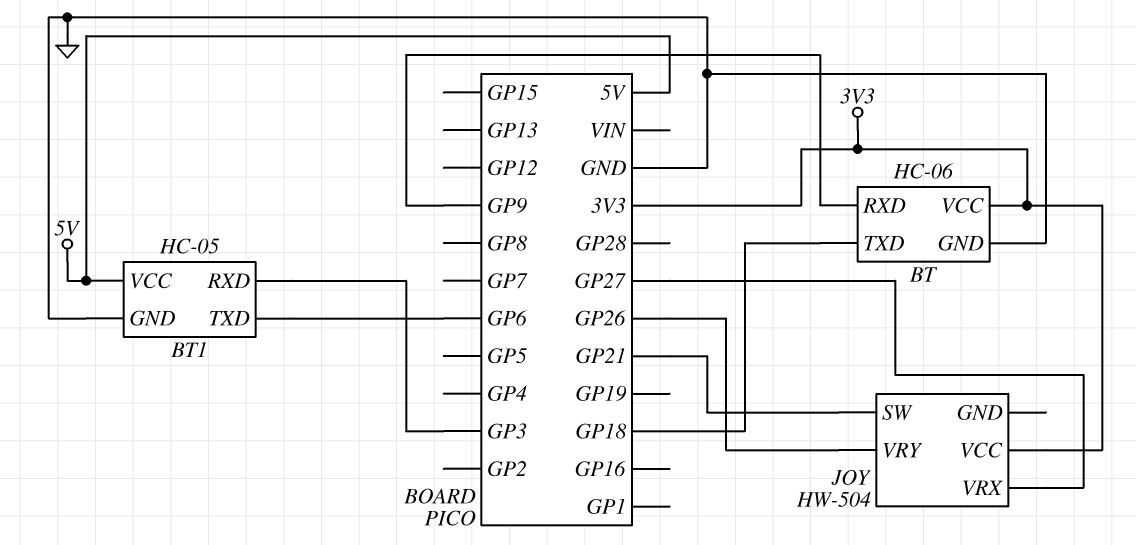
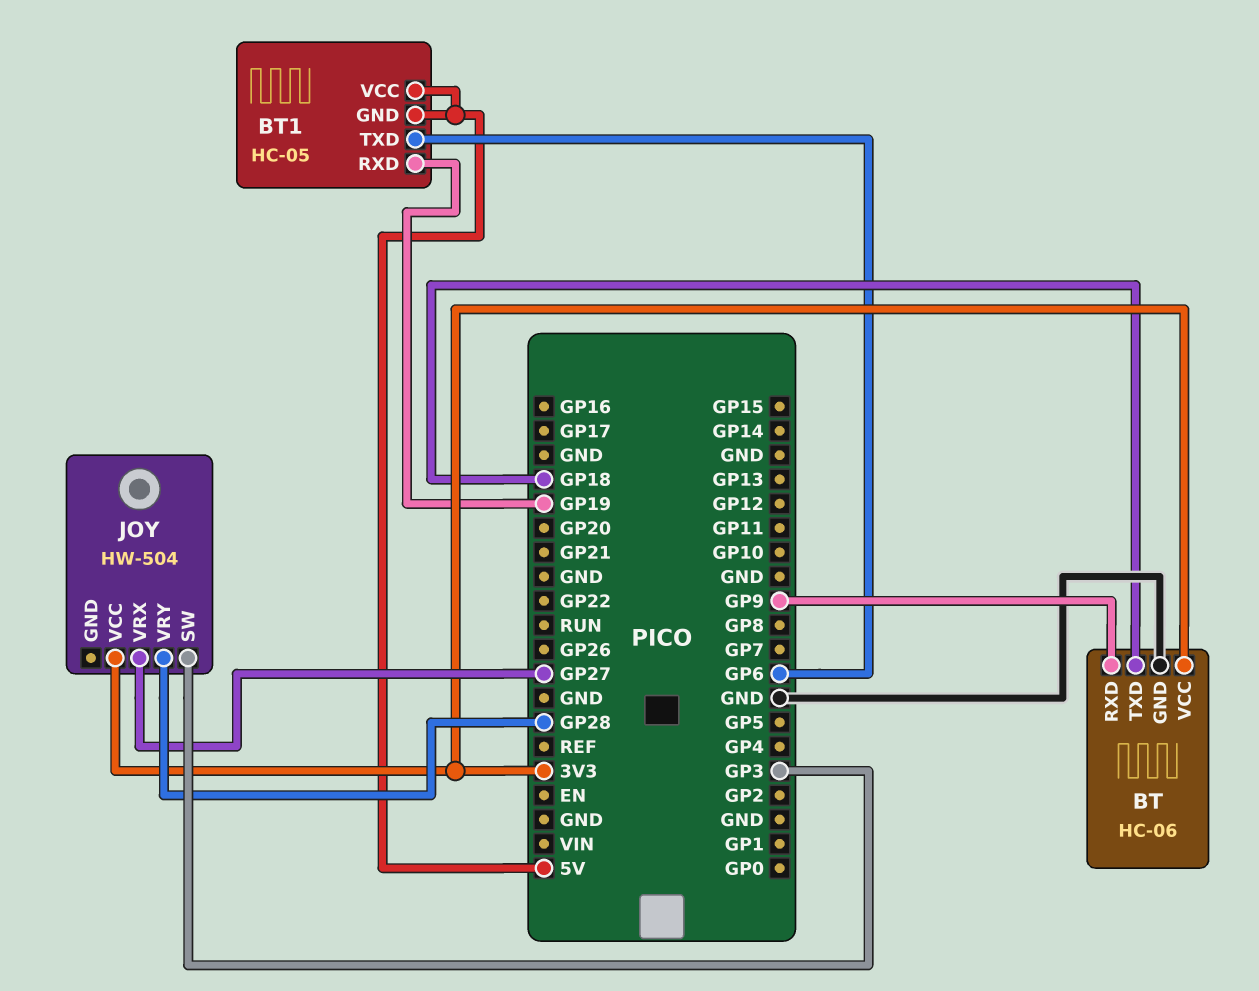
BT1 pin GND: GND -> 5V
BT1 pin RXD: GP3 -> GP19
JOY pin SW: GP21 -> GP3
JOY pin VRY: GP26 -> GP28

